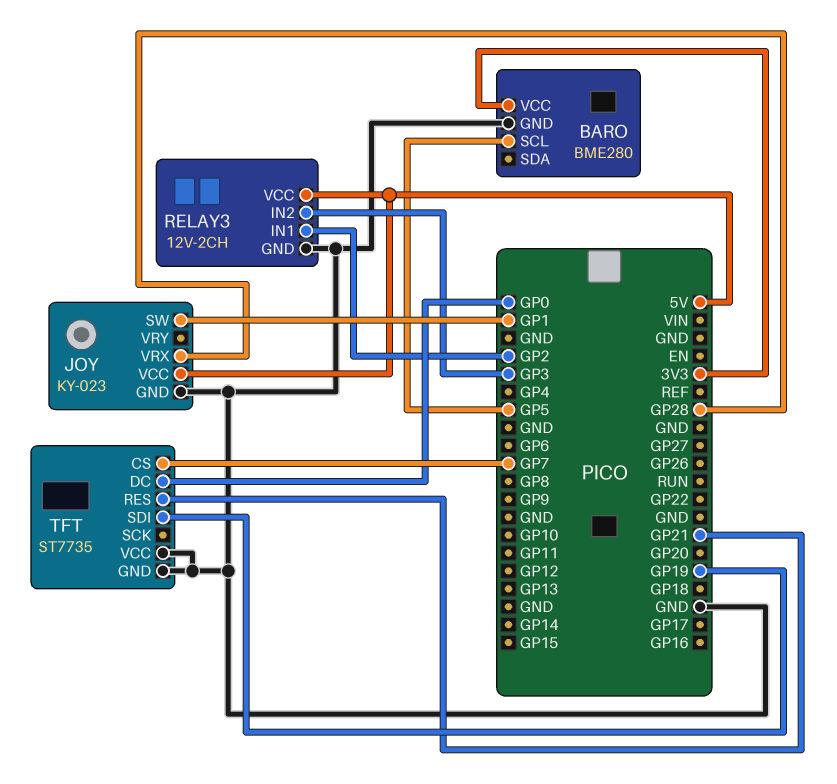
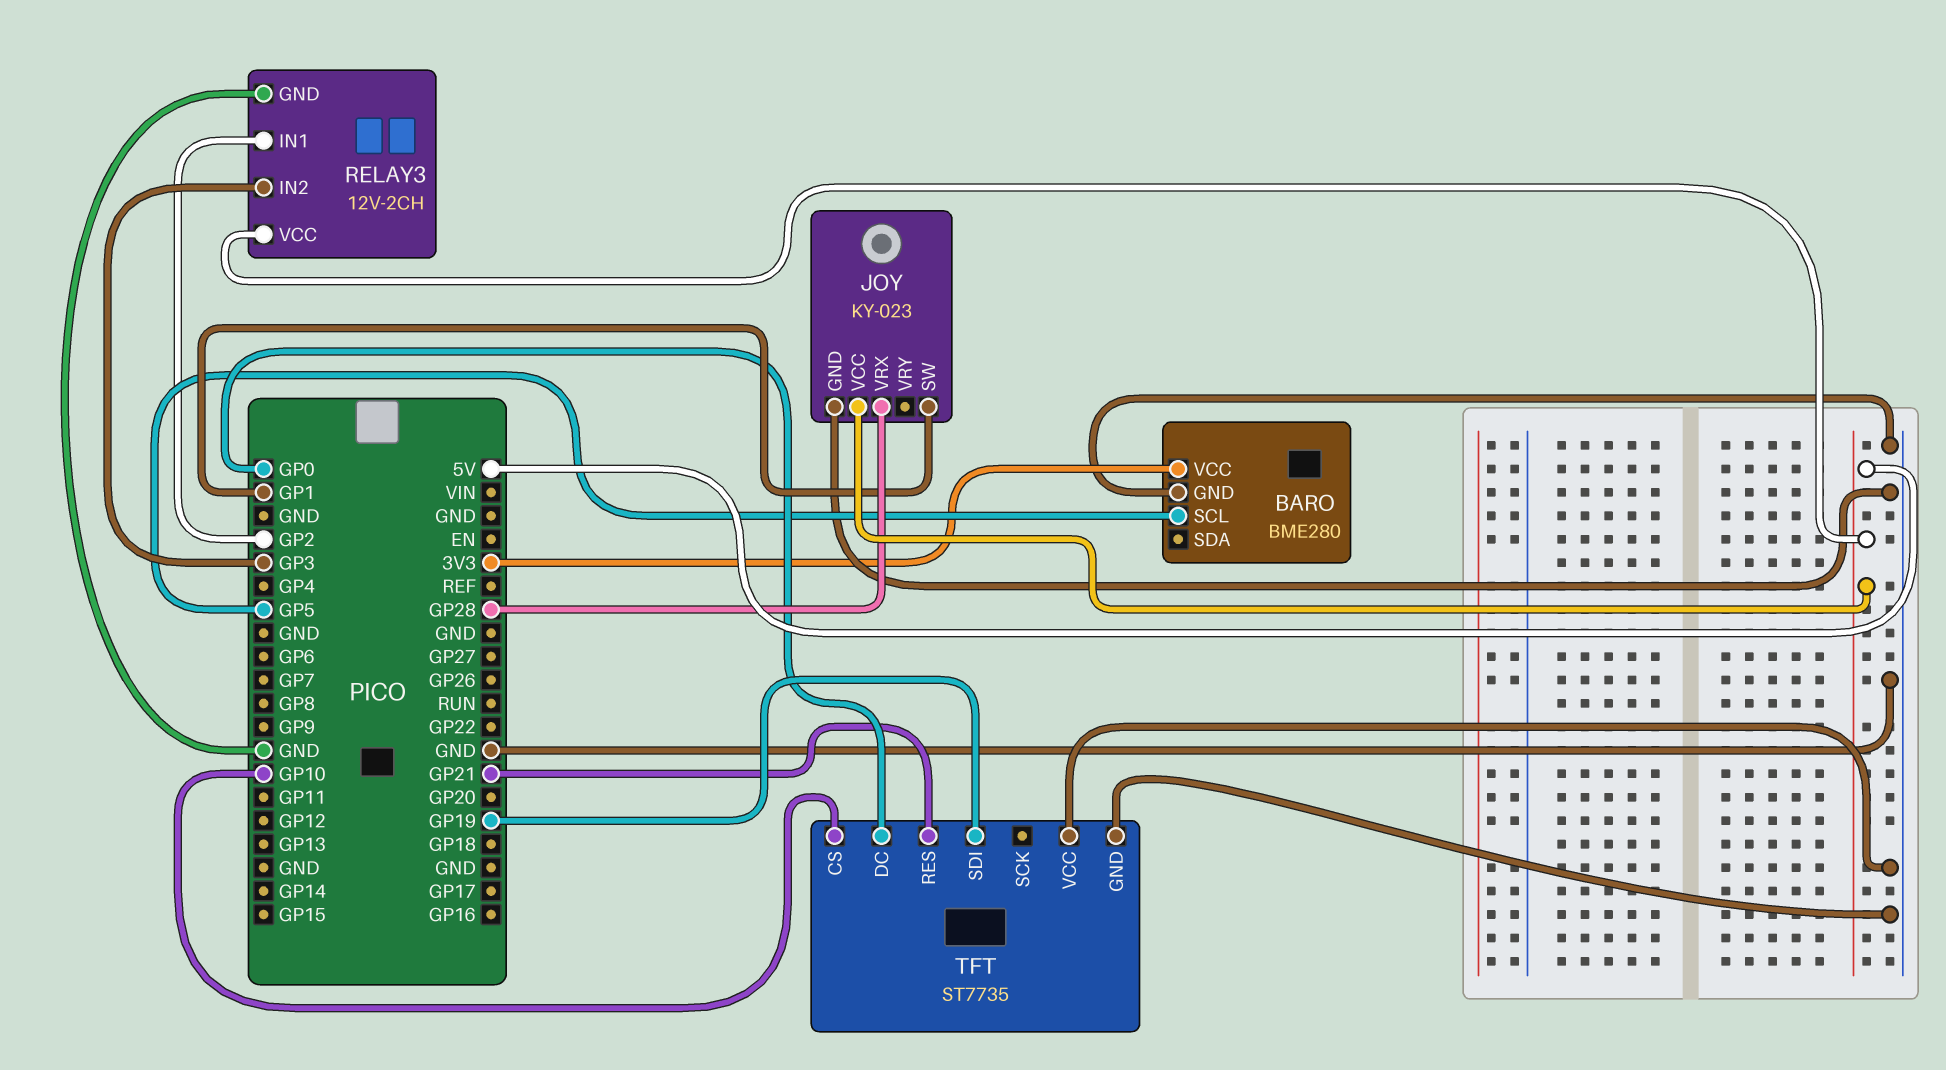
TFT pin CS: GP7 -> GP10

